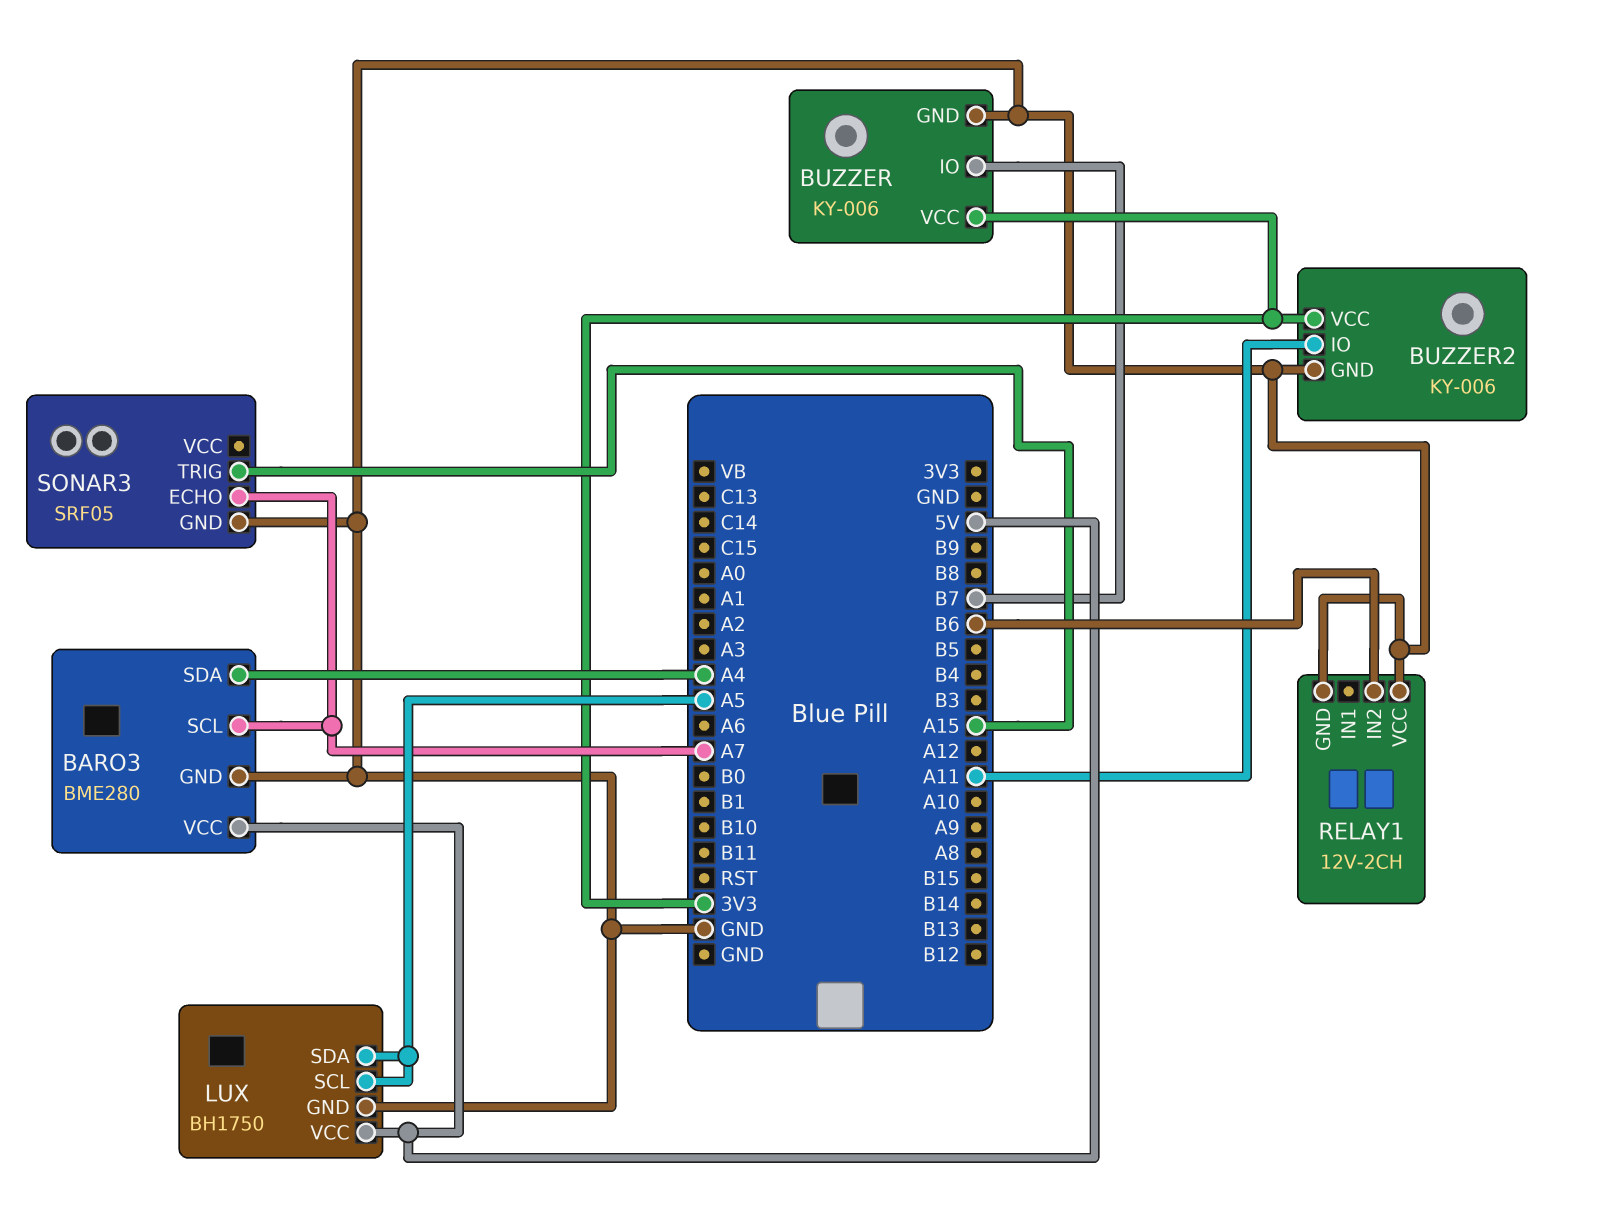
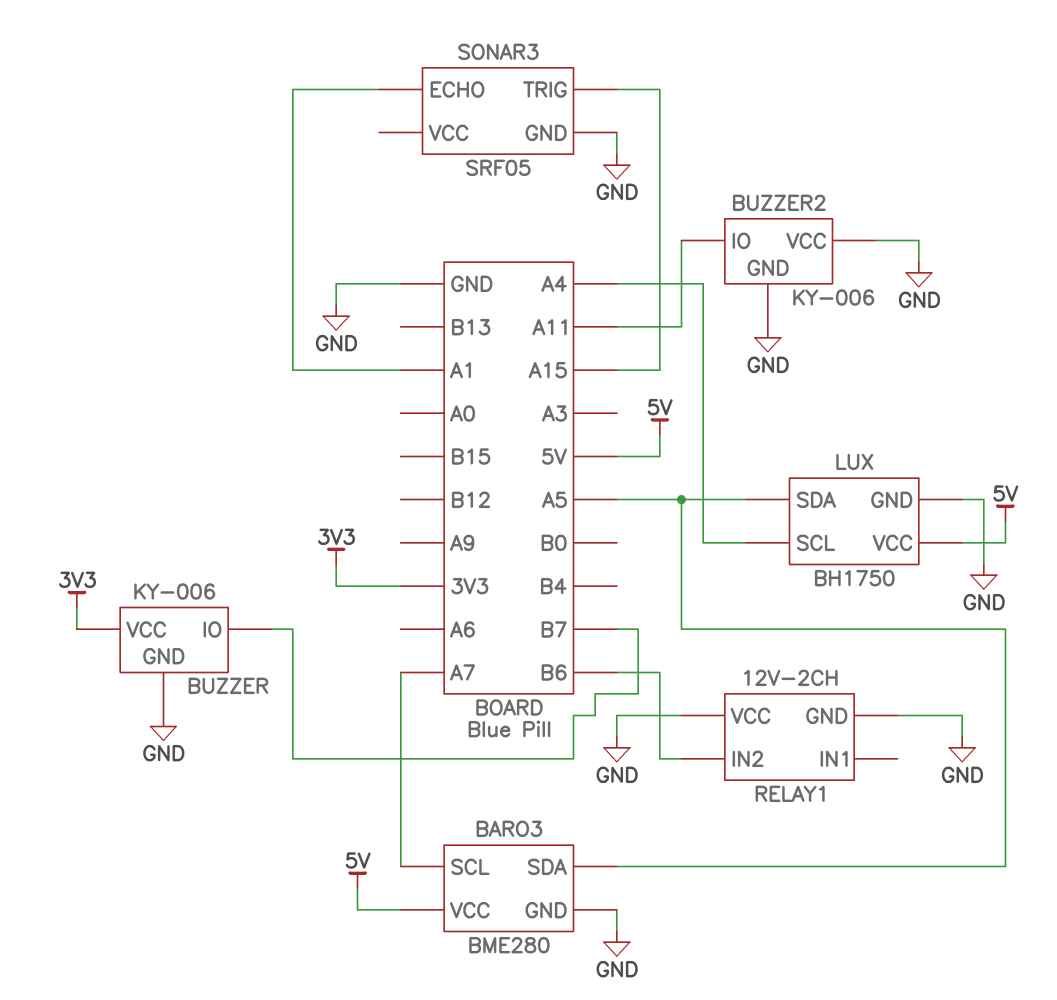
BARO3 pin SDA: A4 -> A5
BUZZER2 pin VCC: 3V3 -> GND
LUX pin SCL: A5 -> A4
SONAR3 pin ECHO: A7 -> A1

